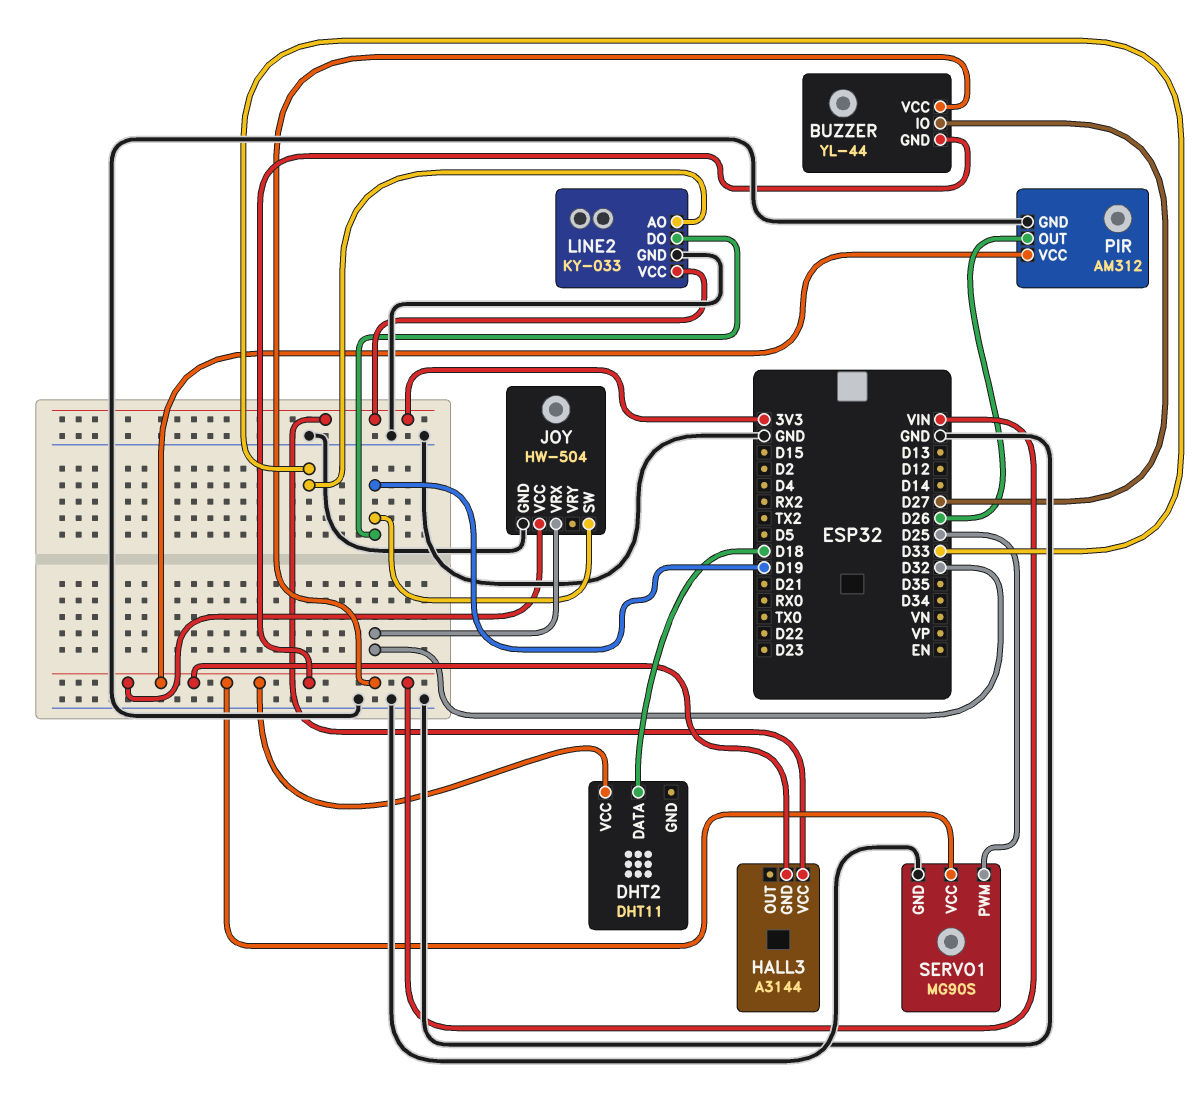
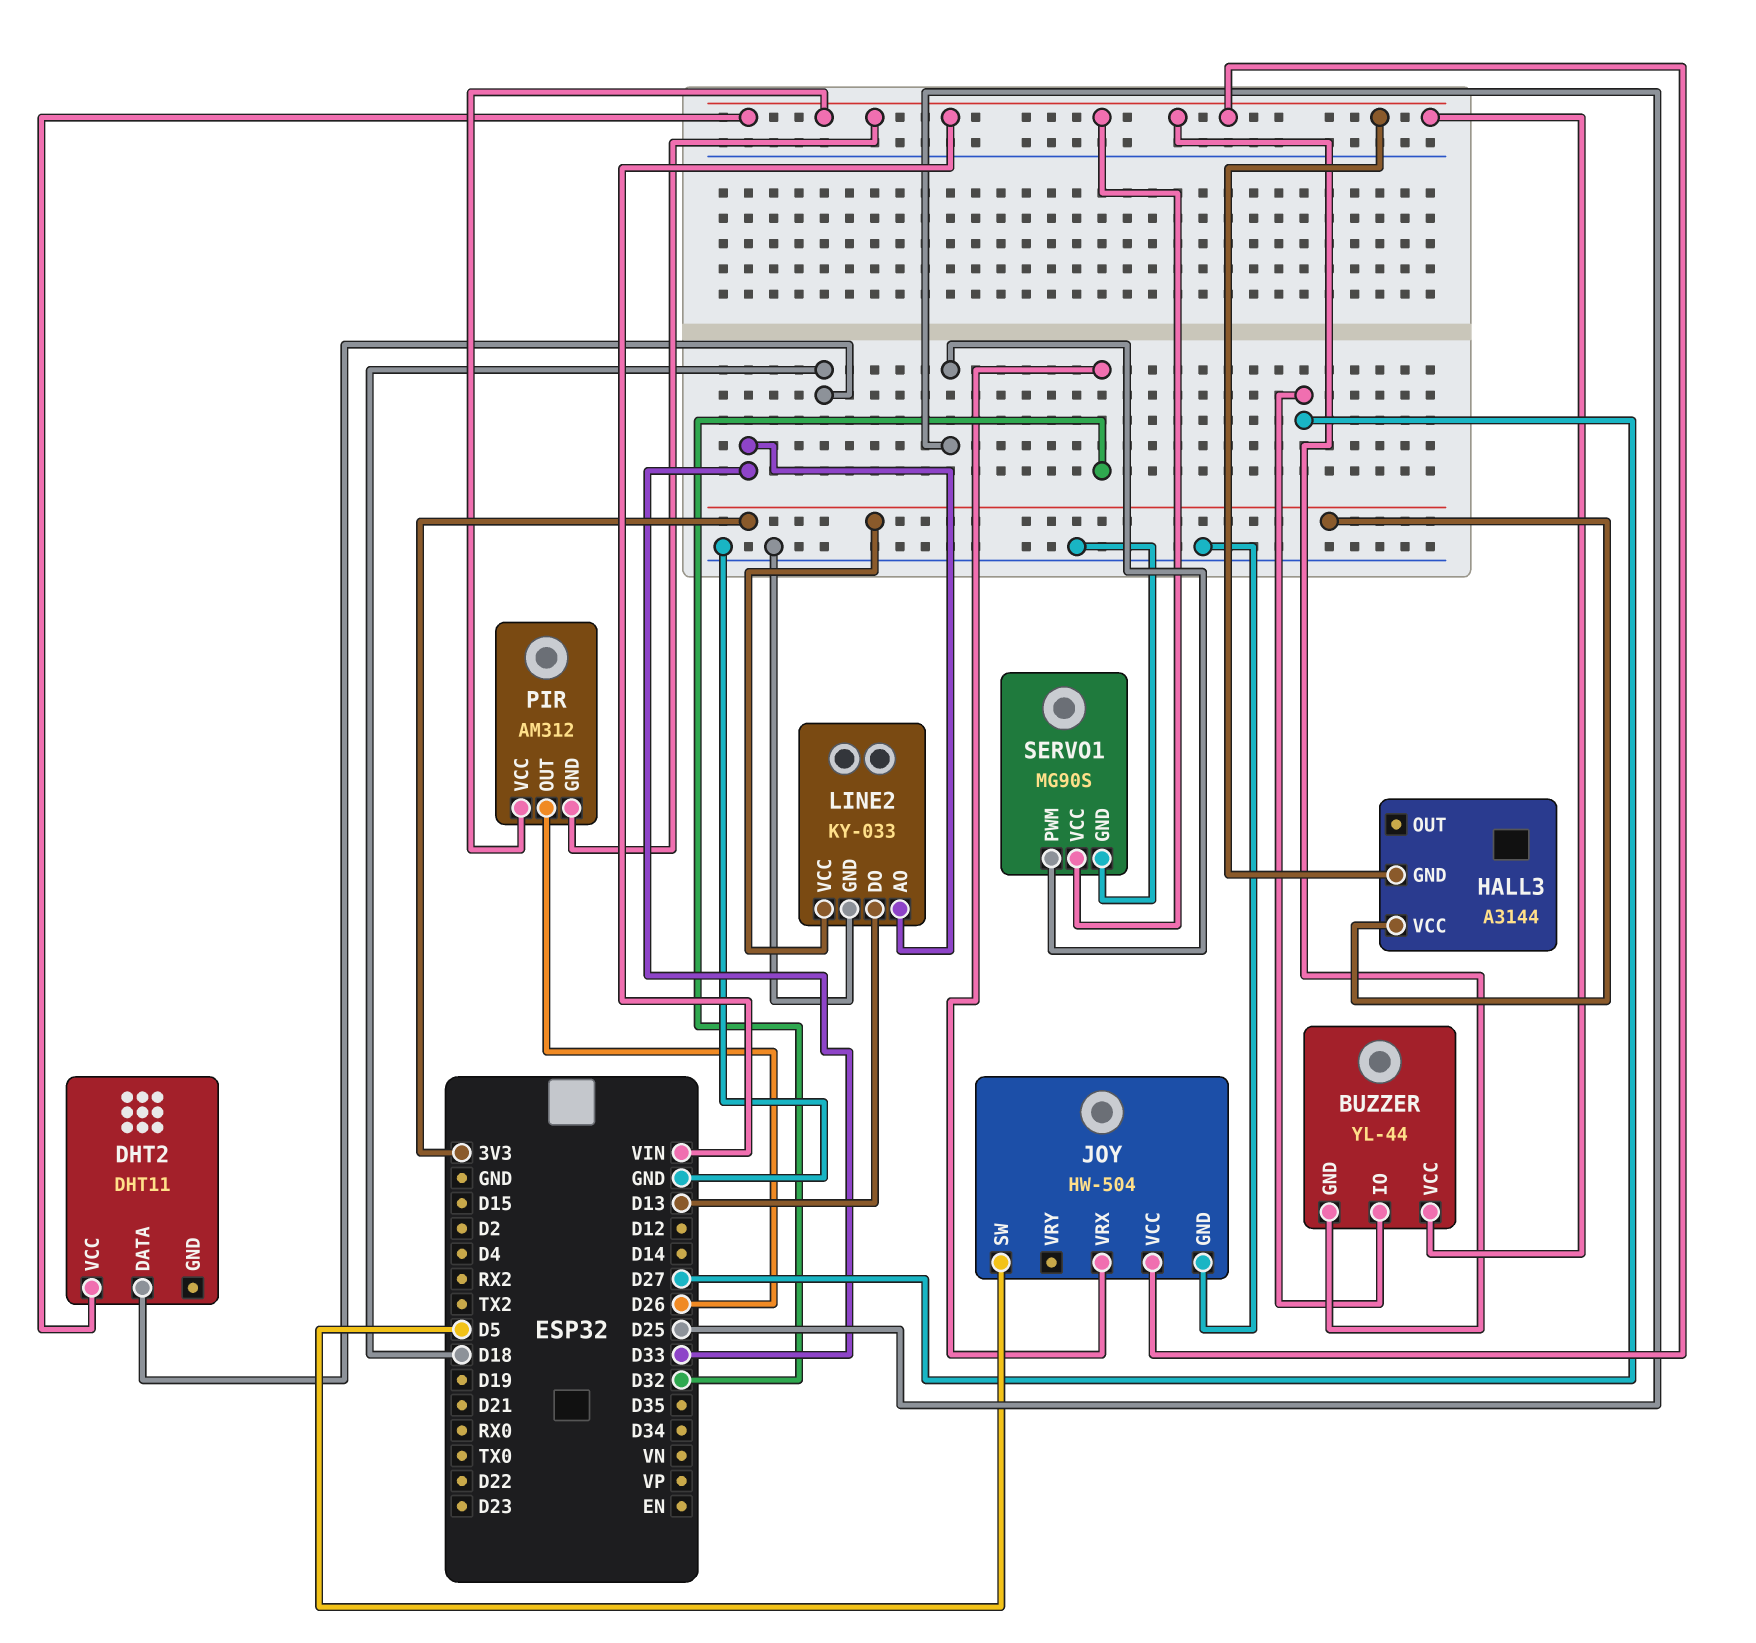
JOY pin SW: D19 -> D5
LINE2 pin DO: D19 -> D13
PIR pin GND: GND -> VIN

